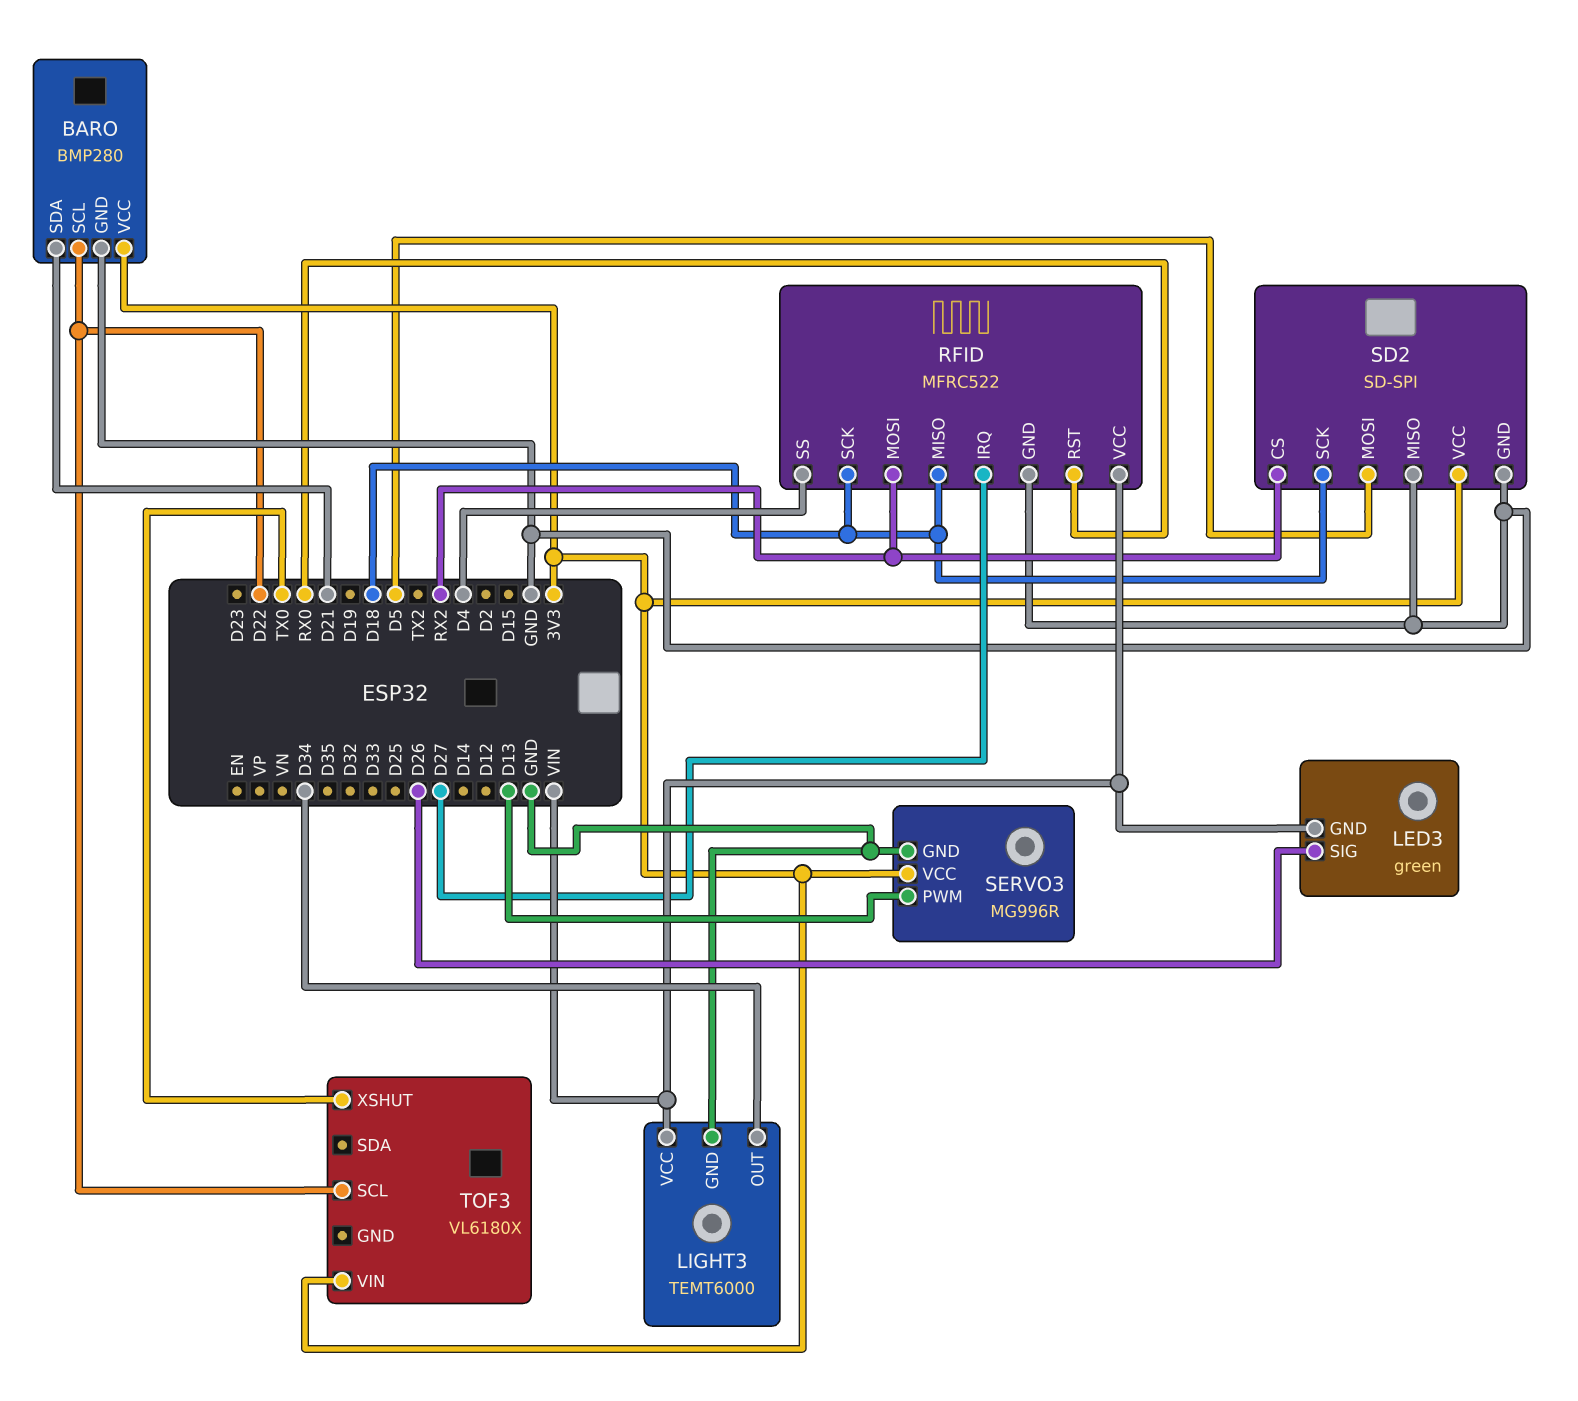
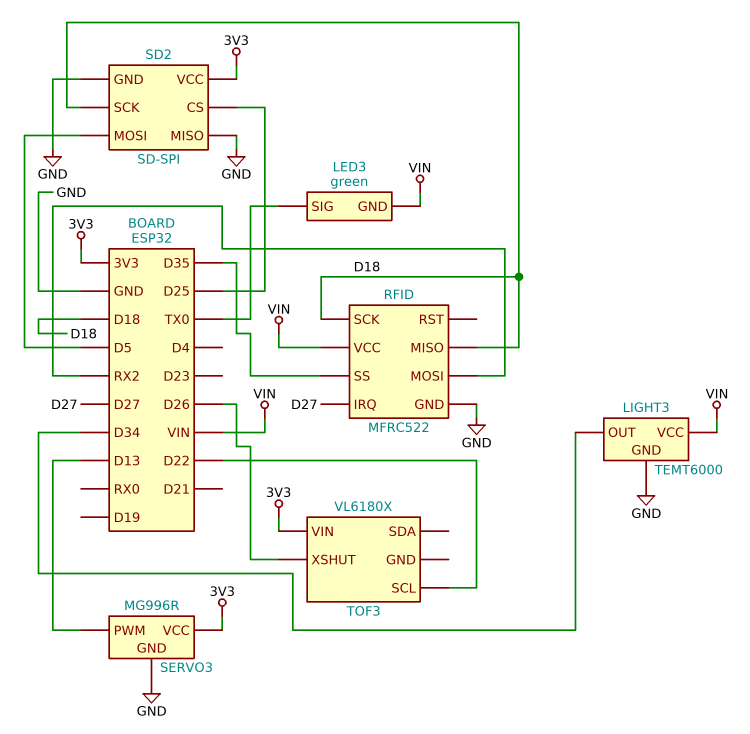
BARO: BMP280 -> none
BARO pin GND: GND -> none
BARO pin SCL: D22 -> none
BARO pin SDA: D21 -> none
BARO pin VCC: 3V3 -> none
LED3 pin SIG: D26 -> TX0
RFID pin RST: RX0 -> none
RFID pin SS: D4 -> D35
SD2 pin CS: RX2 -> D25
TOF3 pin XSHUT: TX0 -> D26

